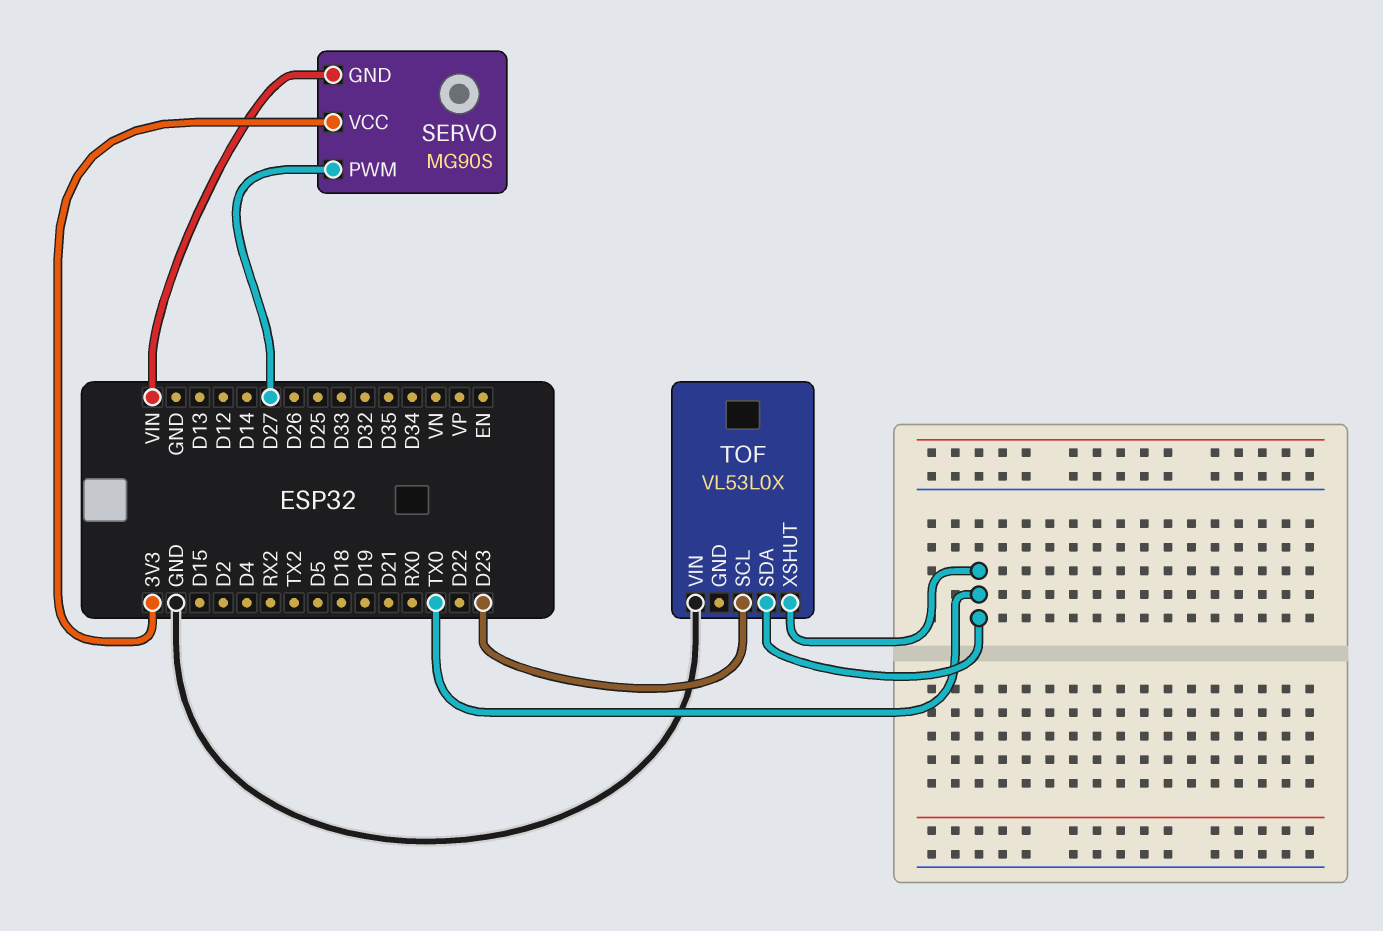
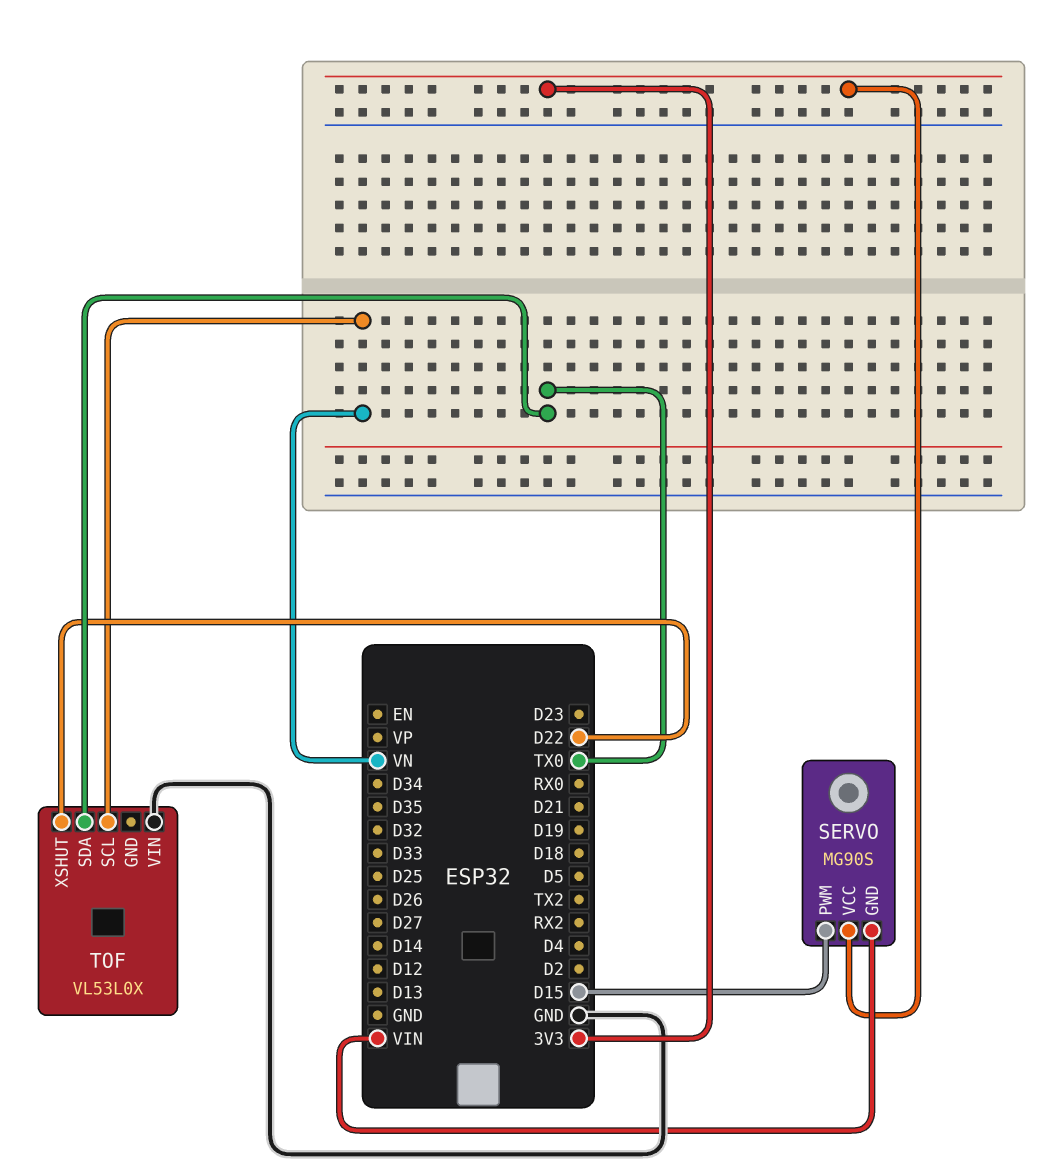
SERVO pin PWM: D27 -> D15
TOF pin SCL: D23 -> VN
TOF pin XSHUT: TX0 -> D22

